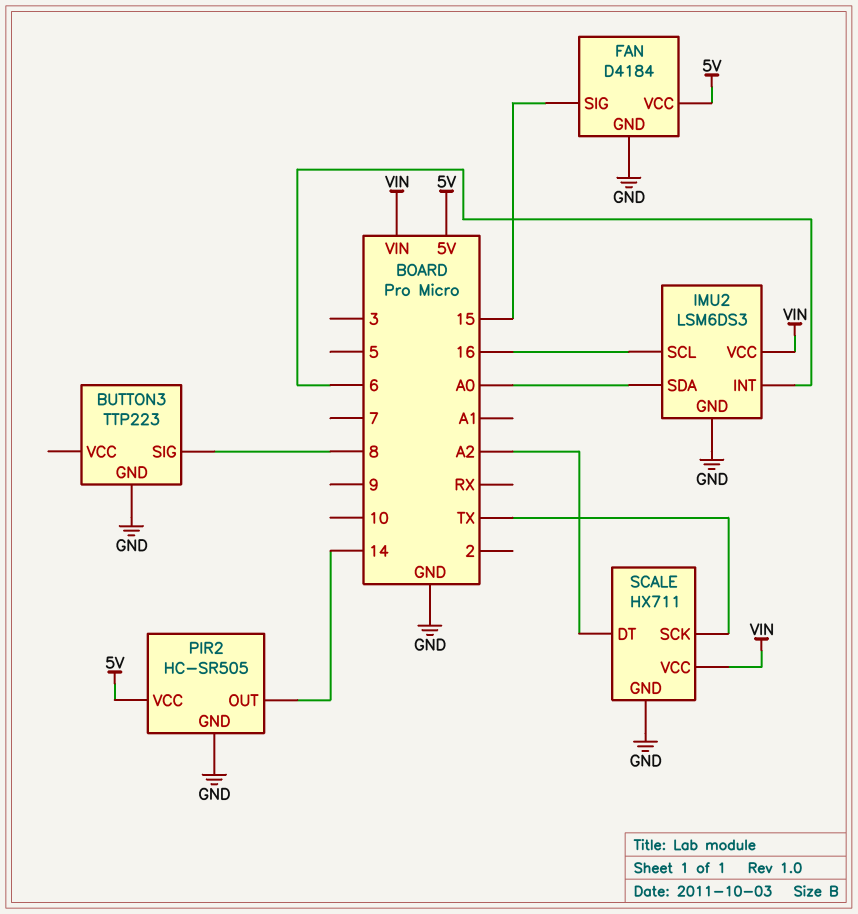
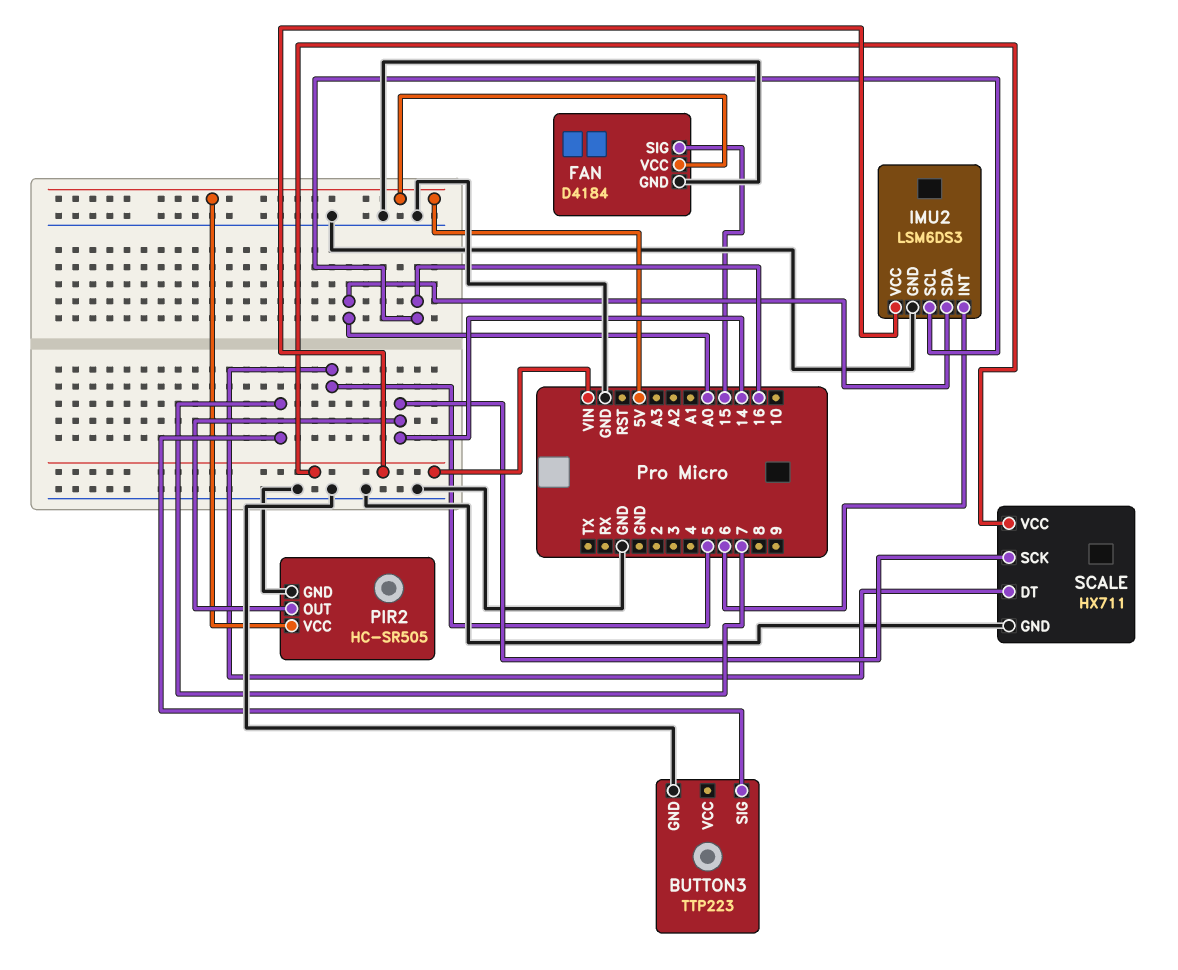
BUTTON3 pin SIG: 8 -> 7
SCALE pin DT: A2 -> 5
SCALE pin SCK: TX -> 14

